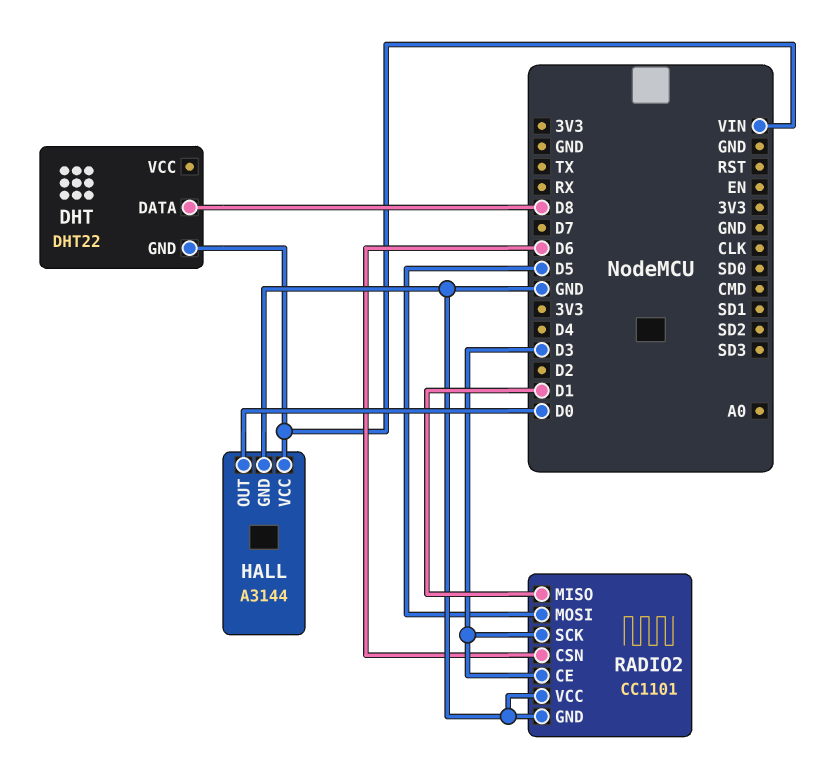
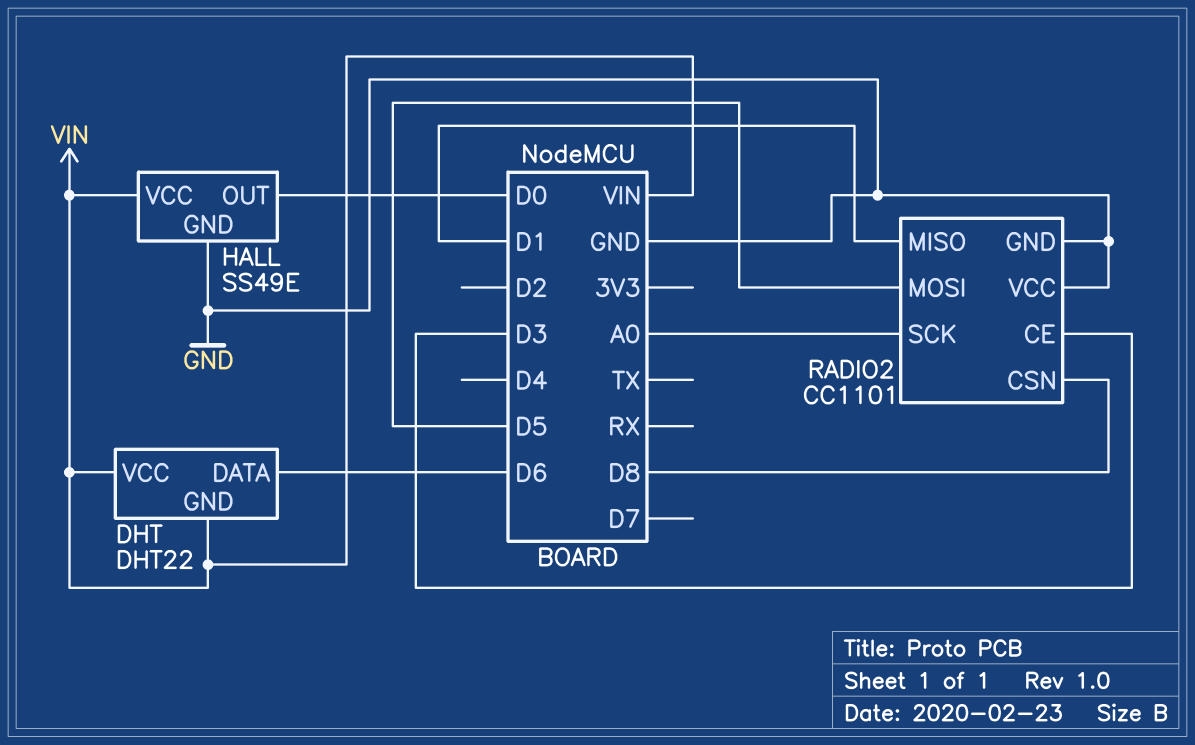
DHT pin DATA: D8 -> D6
DHT pin VCC: none -> VIN
HALL: A3144 -> SS49E
RADIO2 pin CSN: D6 -> D8
RADIO2 pin SCK: D3 -> A0

